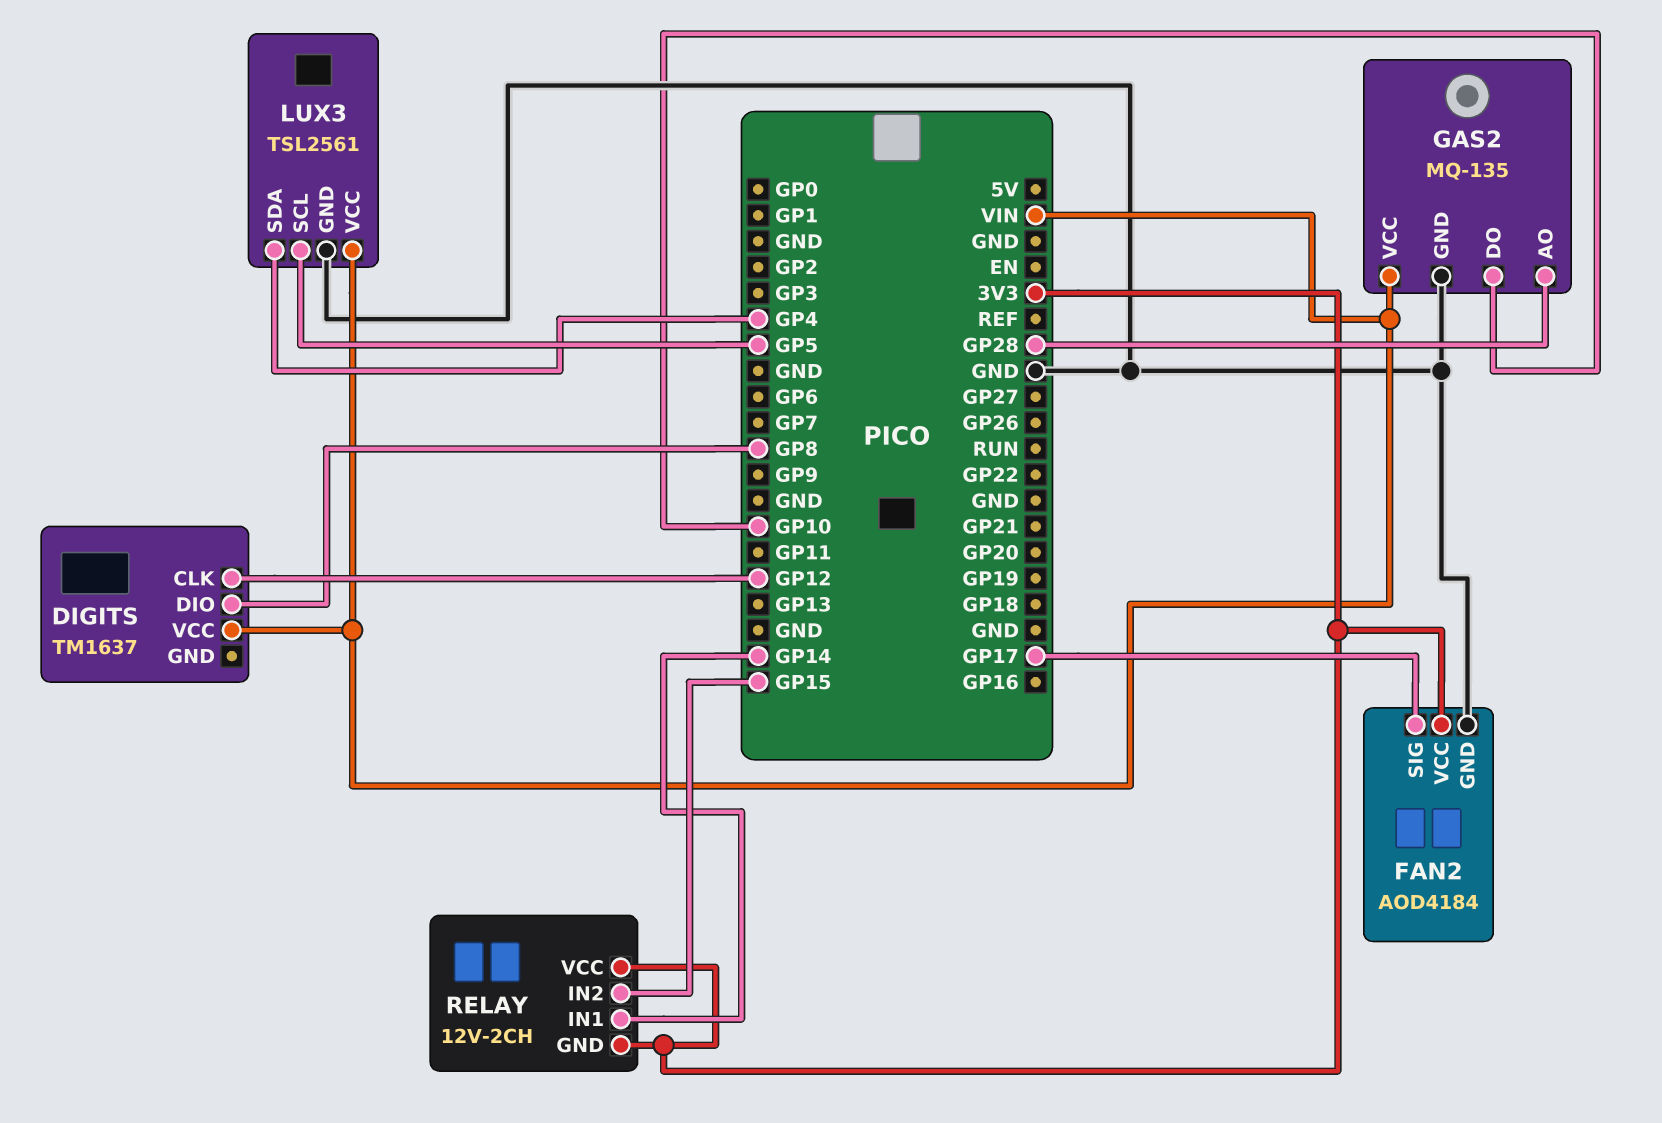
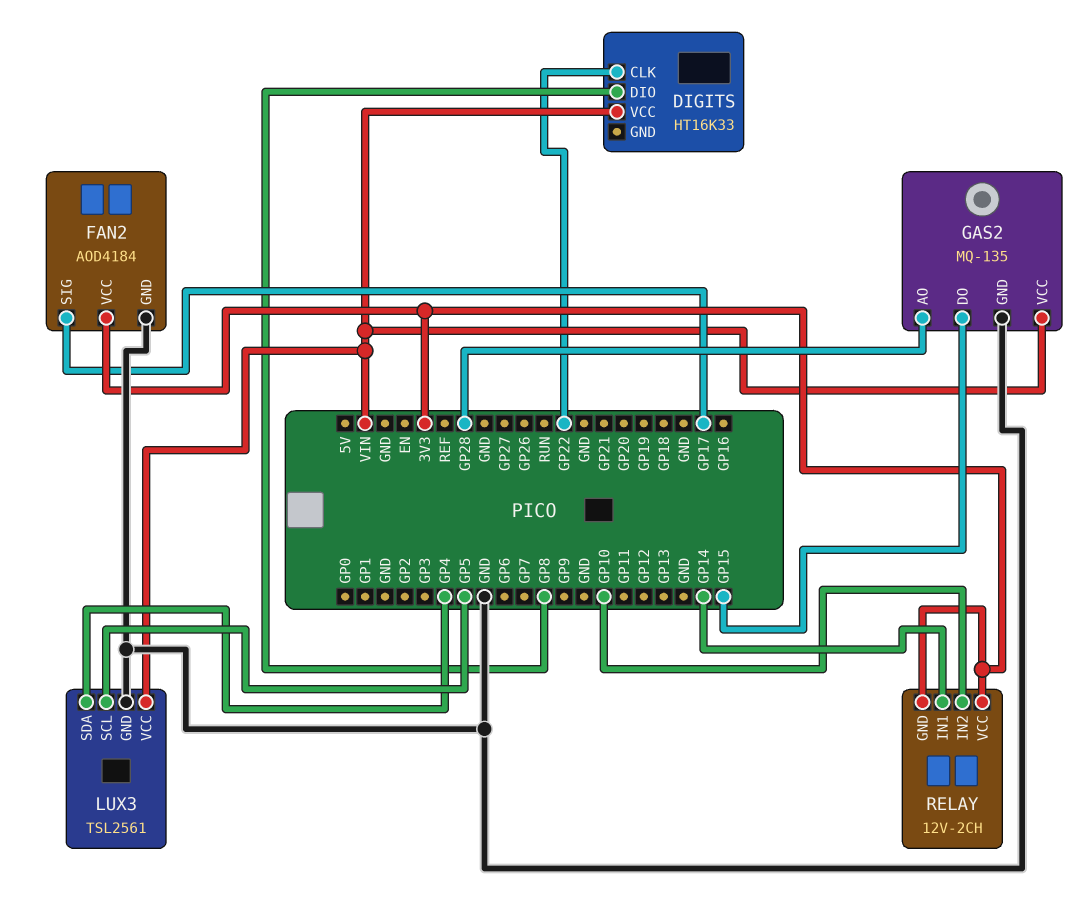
DIGITS: TM1637 -> HT16K33
DIGITS pin CLK: GP12 -> GP22
GAS2 pin DO: GP10 -> GP15
RELAY pin IN2: GP15 -> GP10

